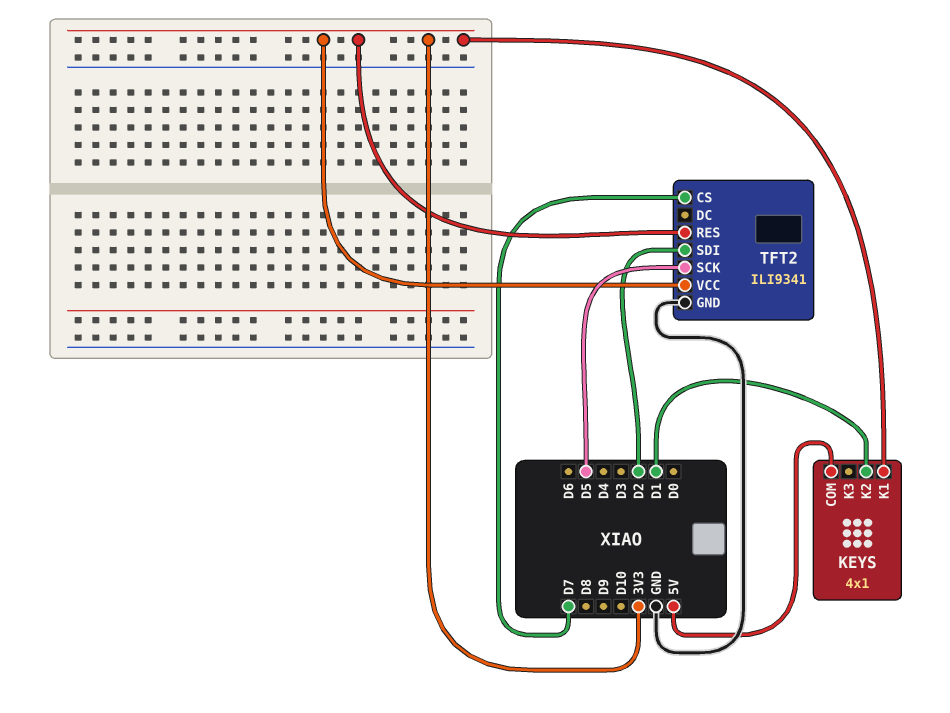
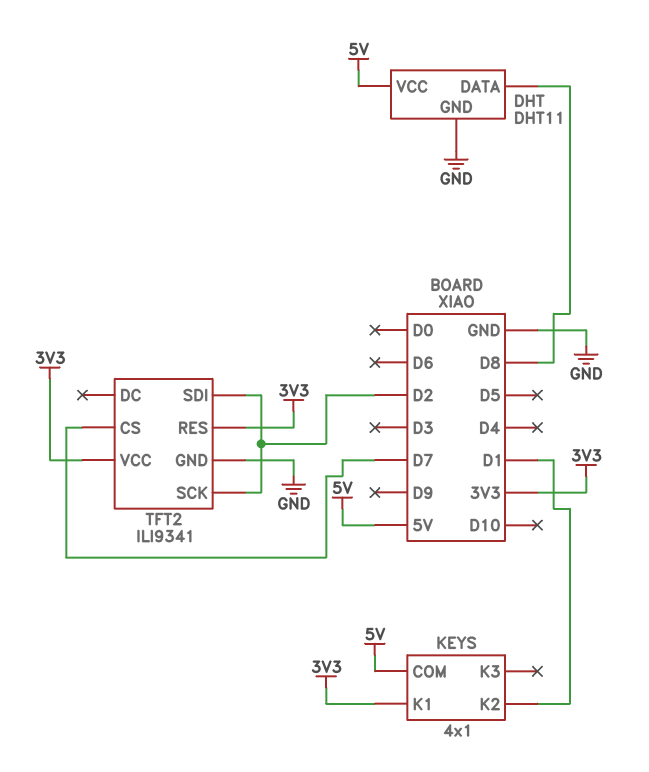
DHT: none -> DHT11
DHT pin DATA: none -> D8
DHT pin GND: none -> GND
DHT pin VCC: none -> 5V
TFT2 pin SCK: D5 -> D2

